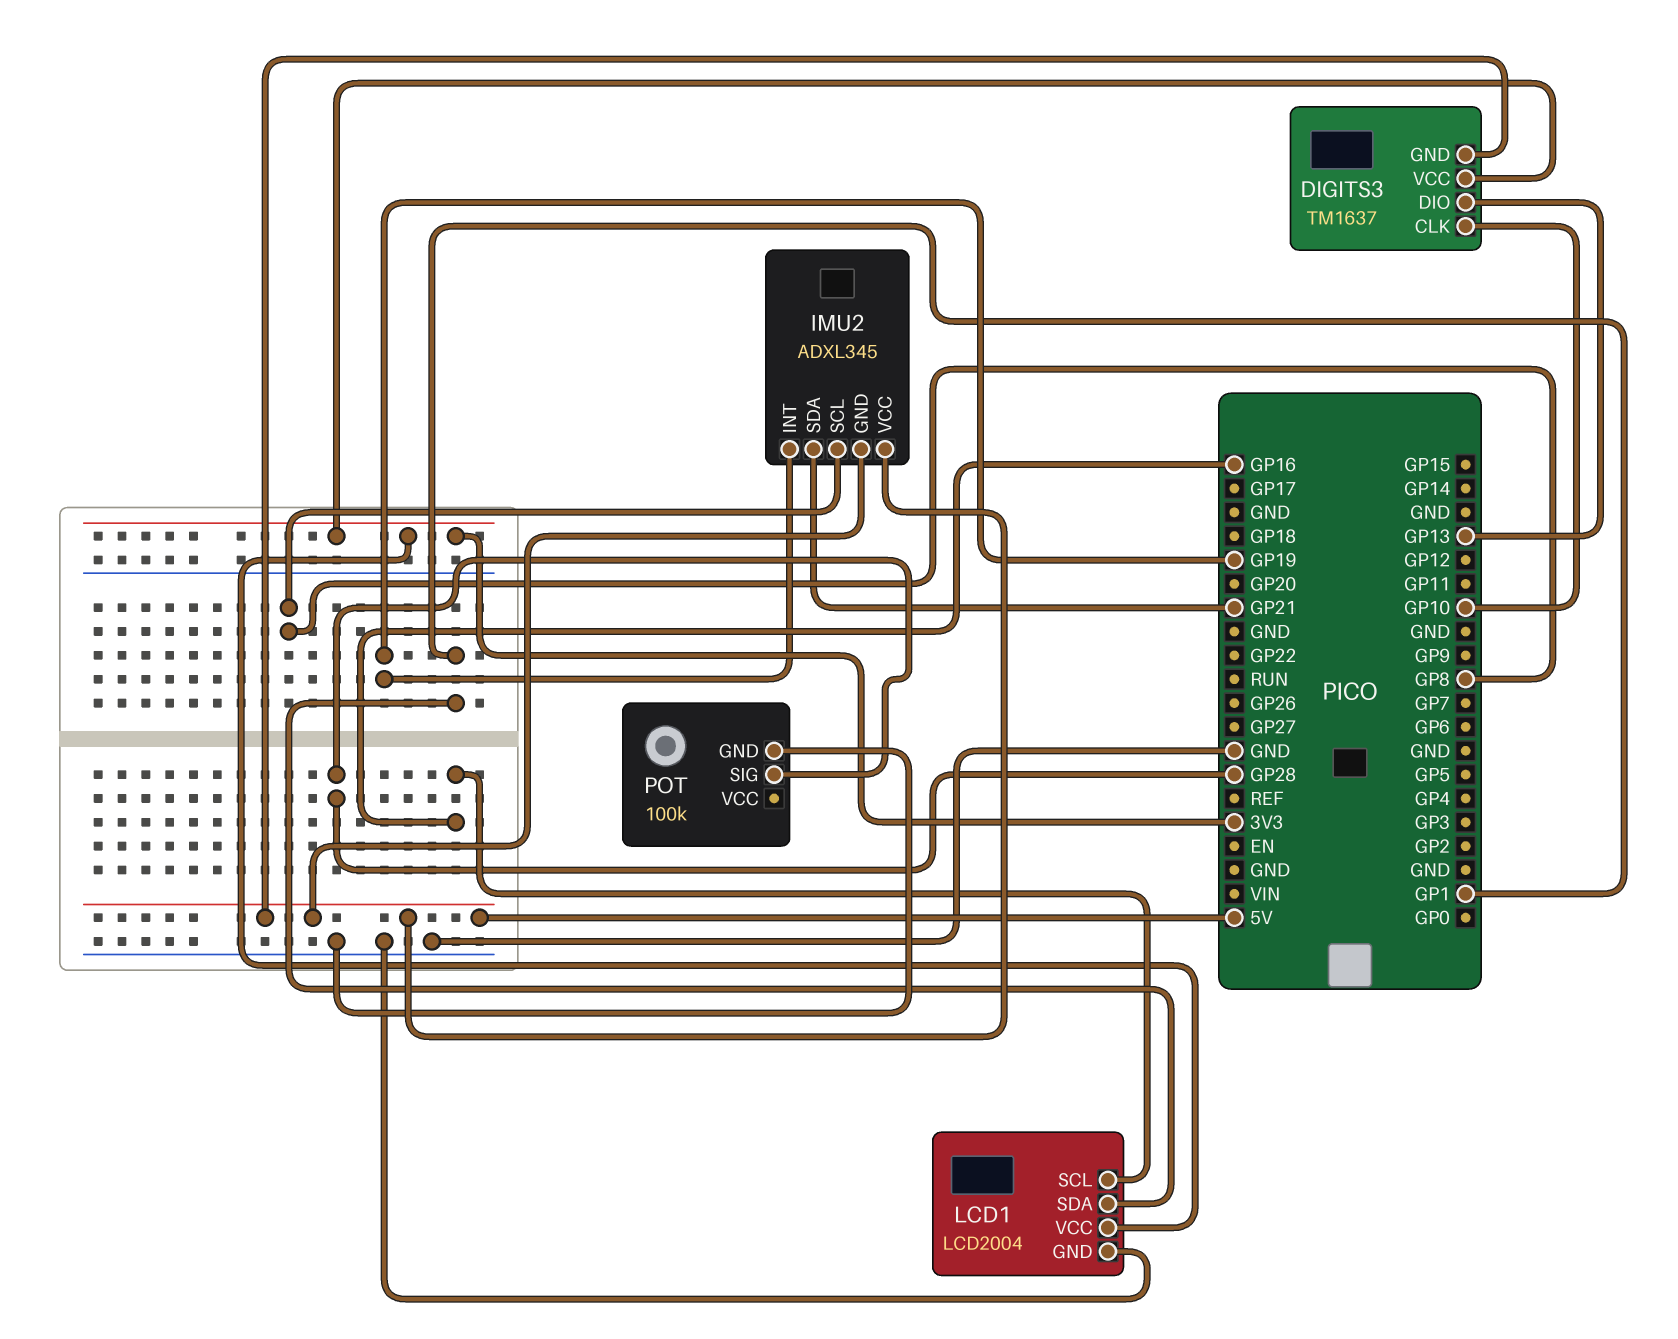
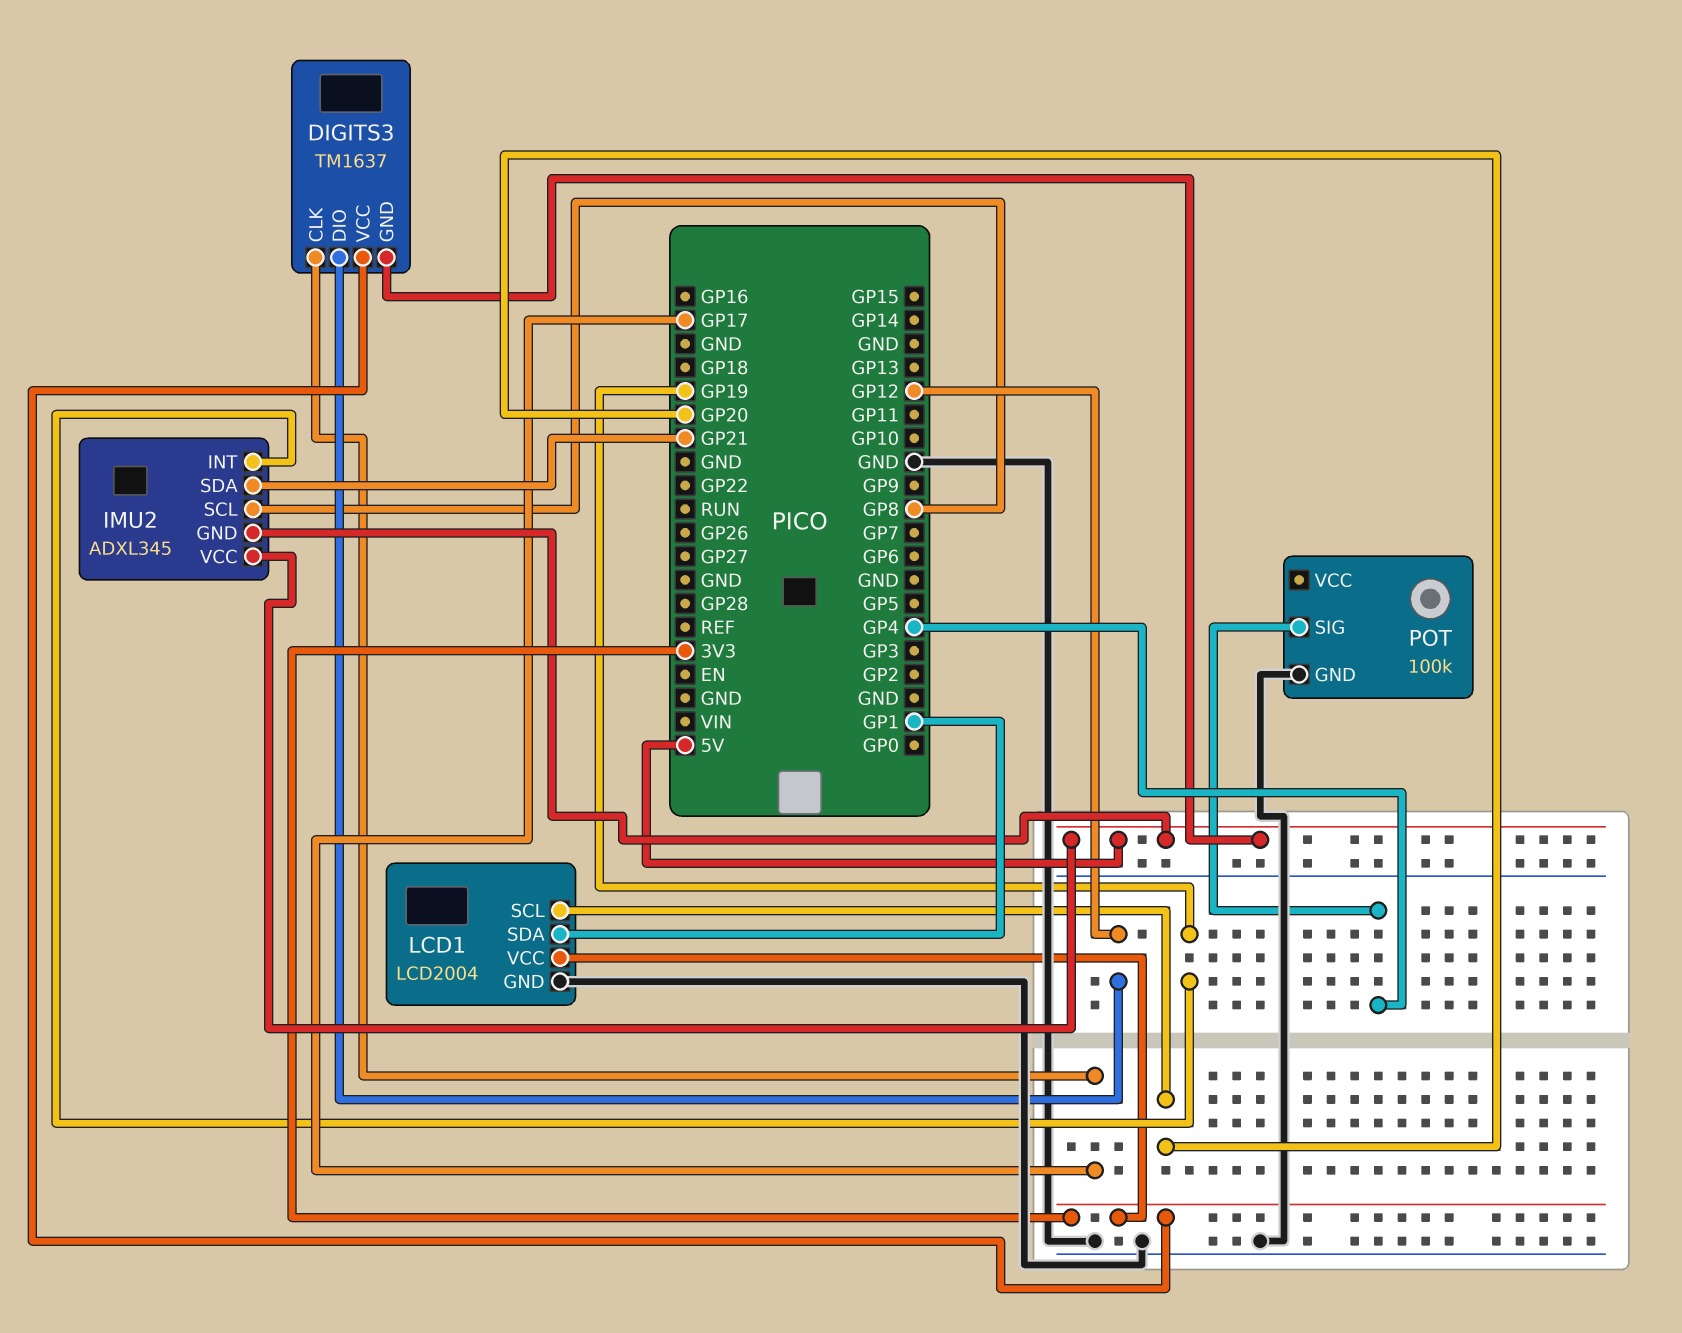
DIGITS3 pin CLK: GP10 -> GP17
DIGITS3 pin DIO: GP13 -> GP12
LCD1 pin SCL: GP16 -> GP20
POT pin SIG: GP28 -> GP4

